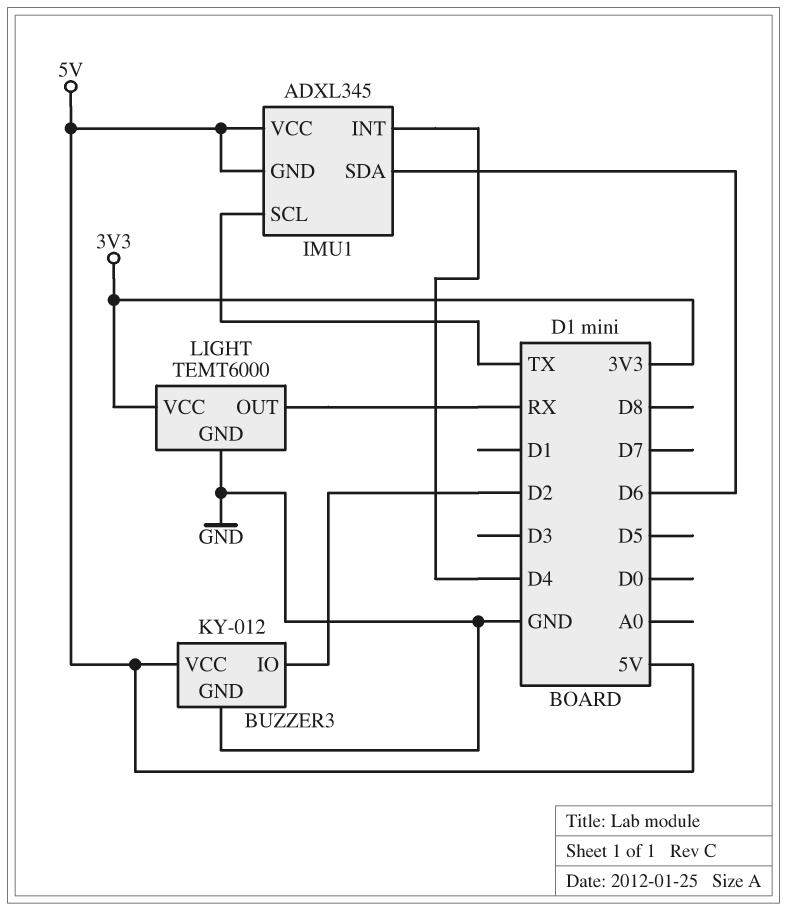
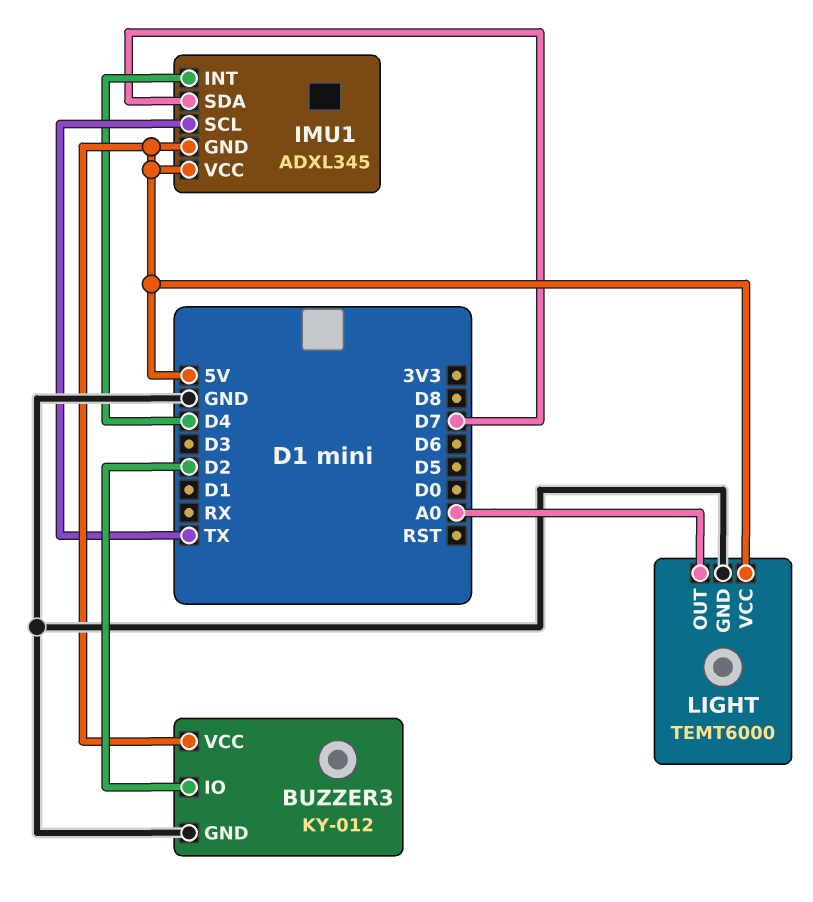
IMU1 pin SDA: D6 -> D7
LIGHT pin OUT: RX -> A0
LIGHT pin VCC: 3V3 -> 5V

